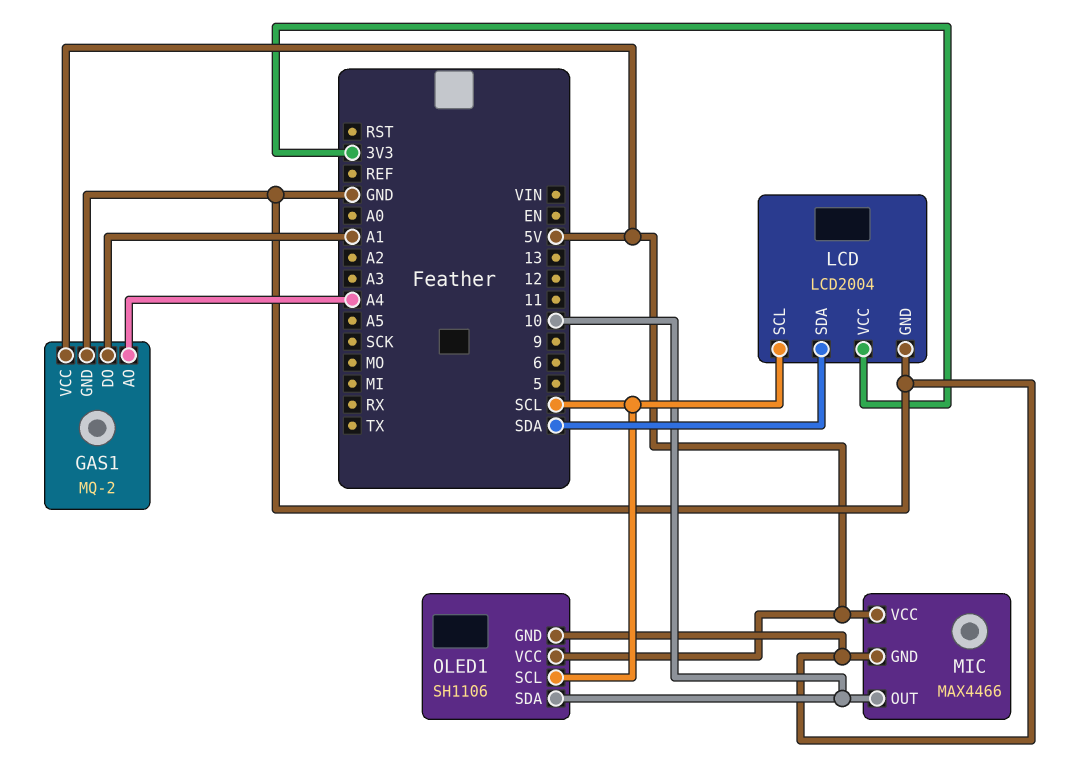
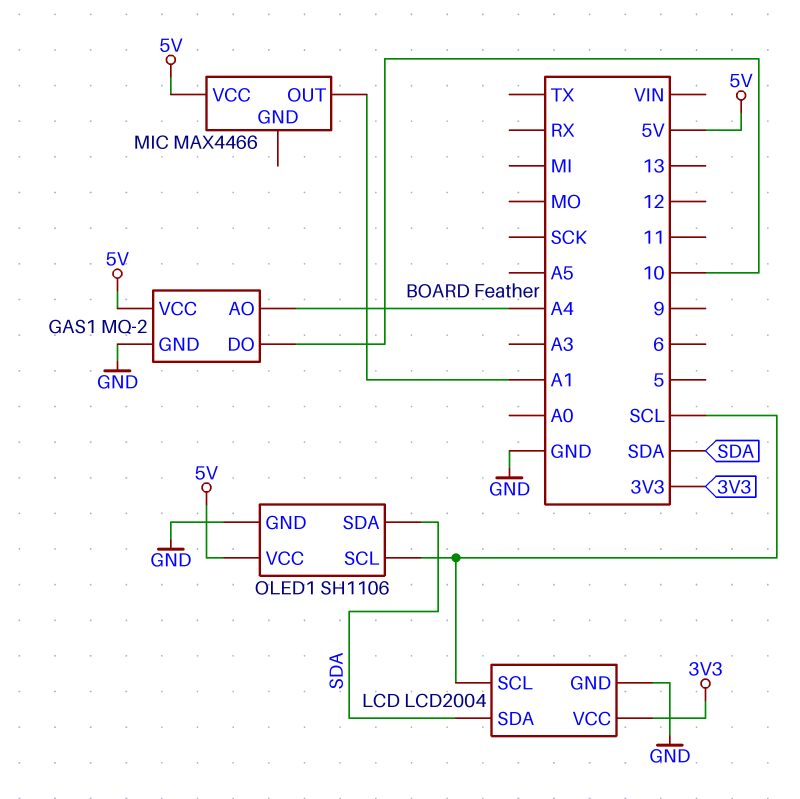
GAS1 pin DO: A1 -> 10
MIC pin GND: GND -> none
MIC pin OUT: 10 -> A1
OLED1 pin SDA: 10 -> SDA

